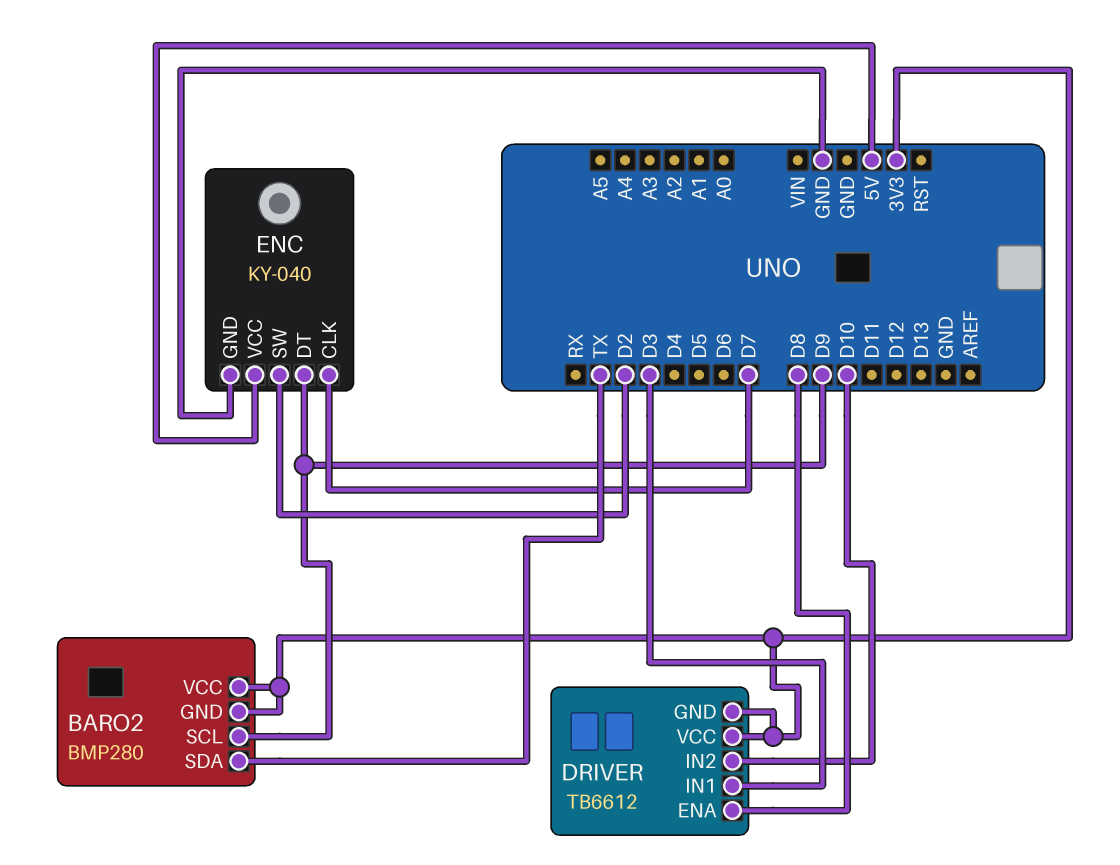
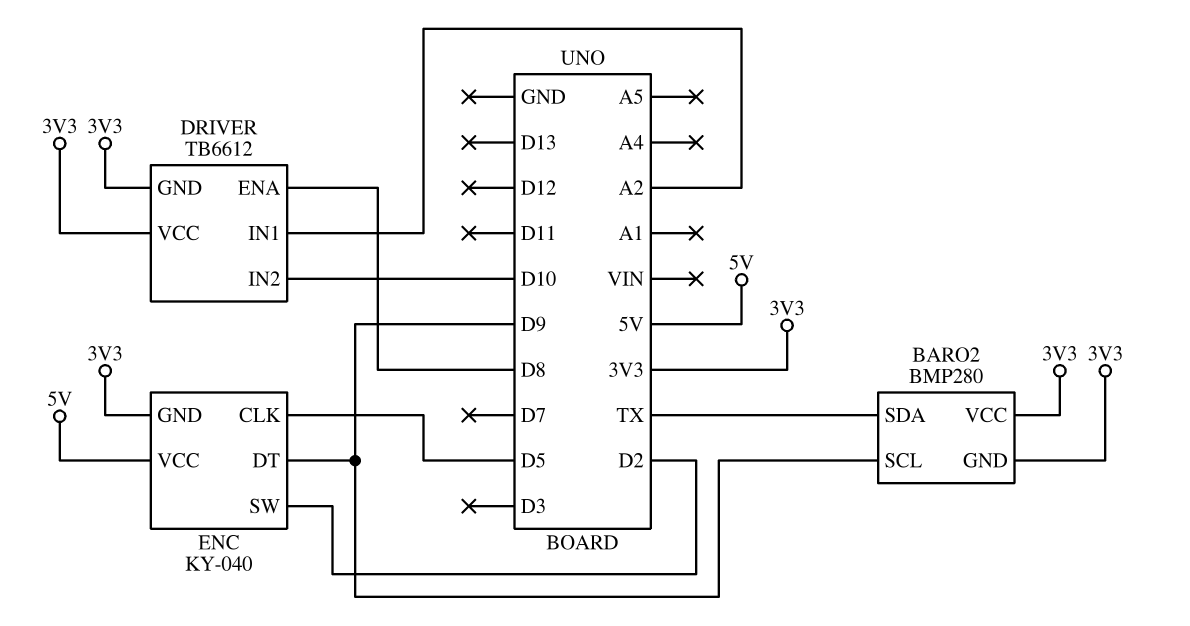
DRIVER pin IN1: D3 -> A2
ENC pin CLK: D7 -> D5
ENC pin GND: GND -> 3V3

